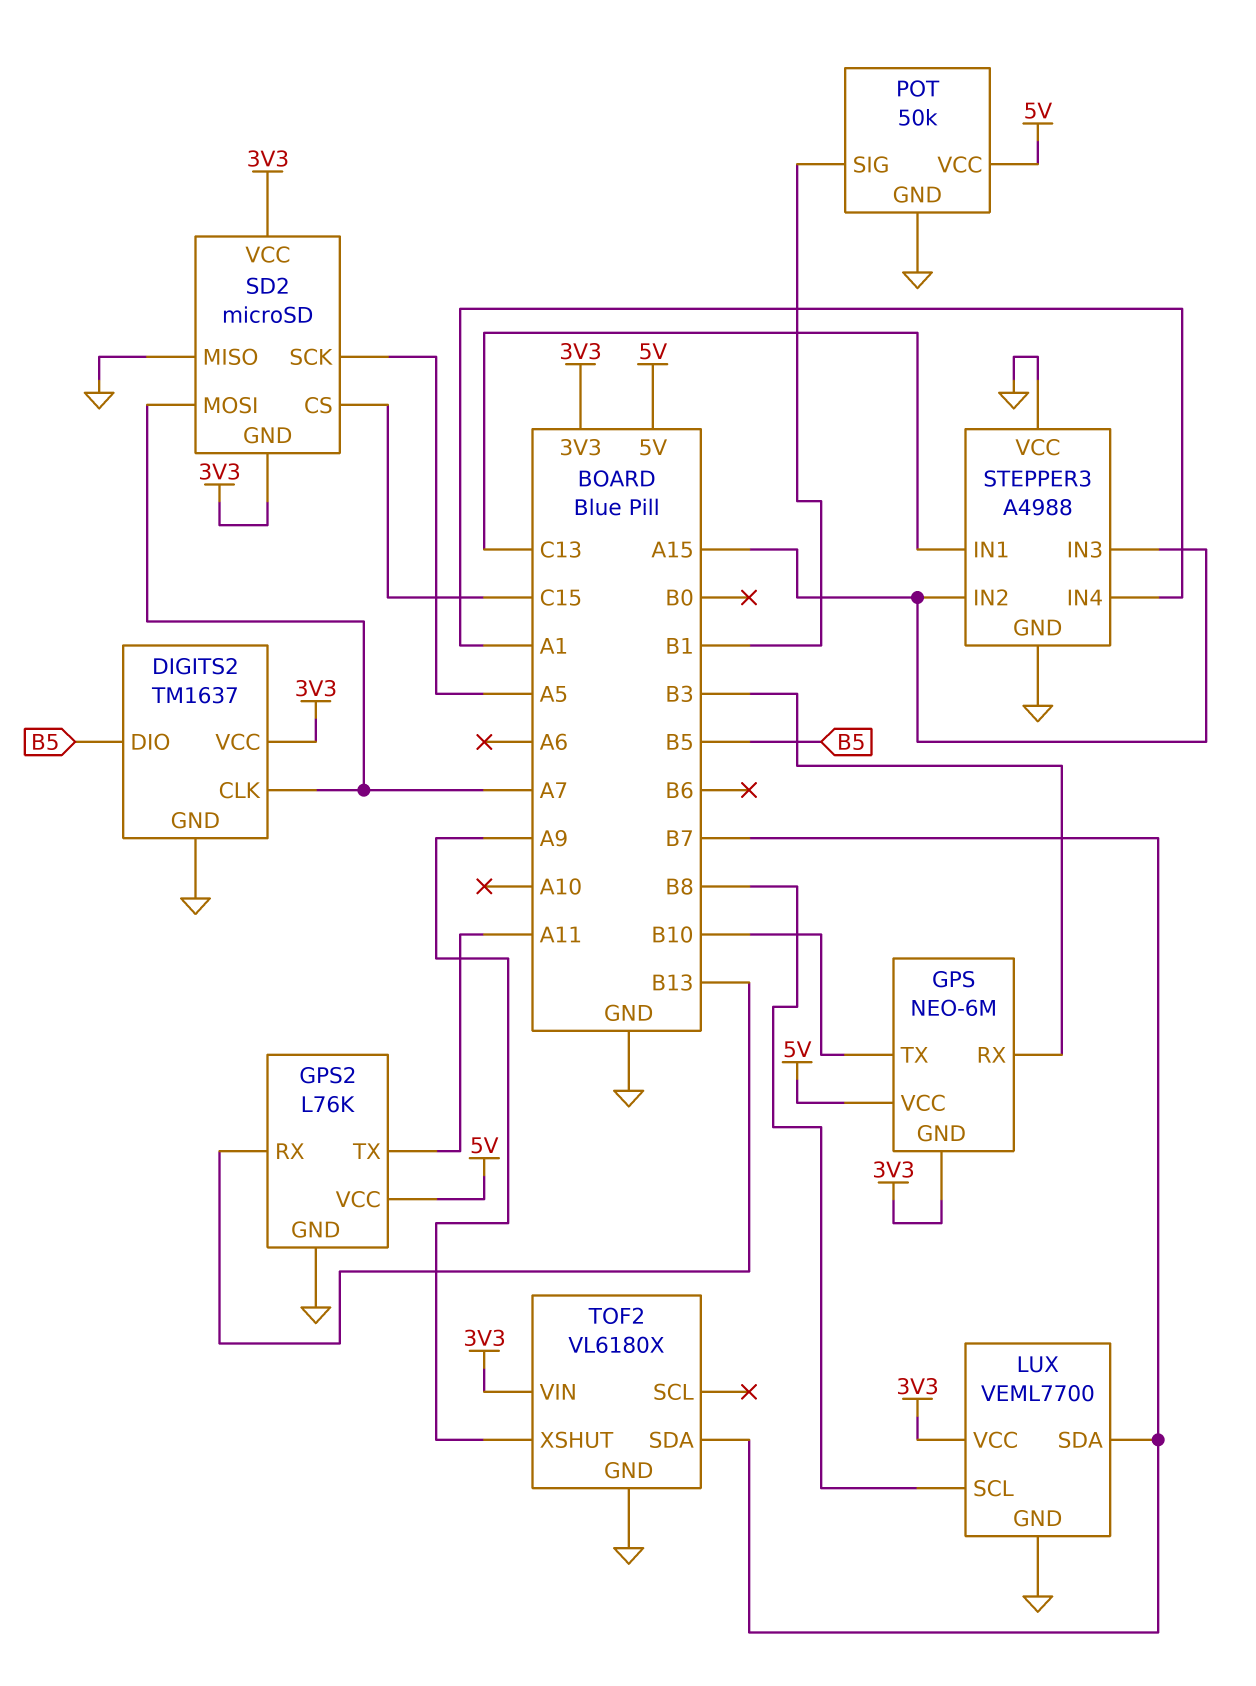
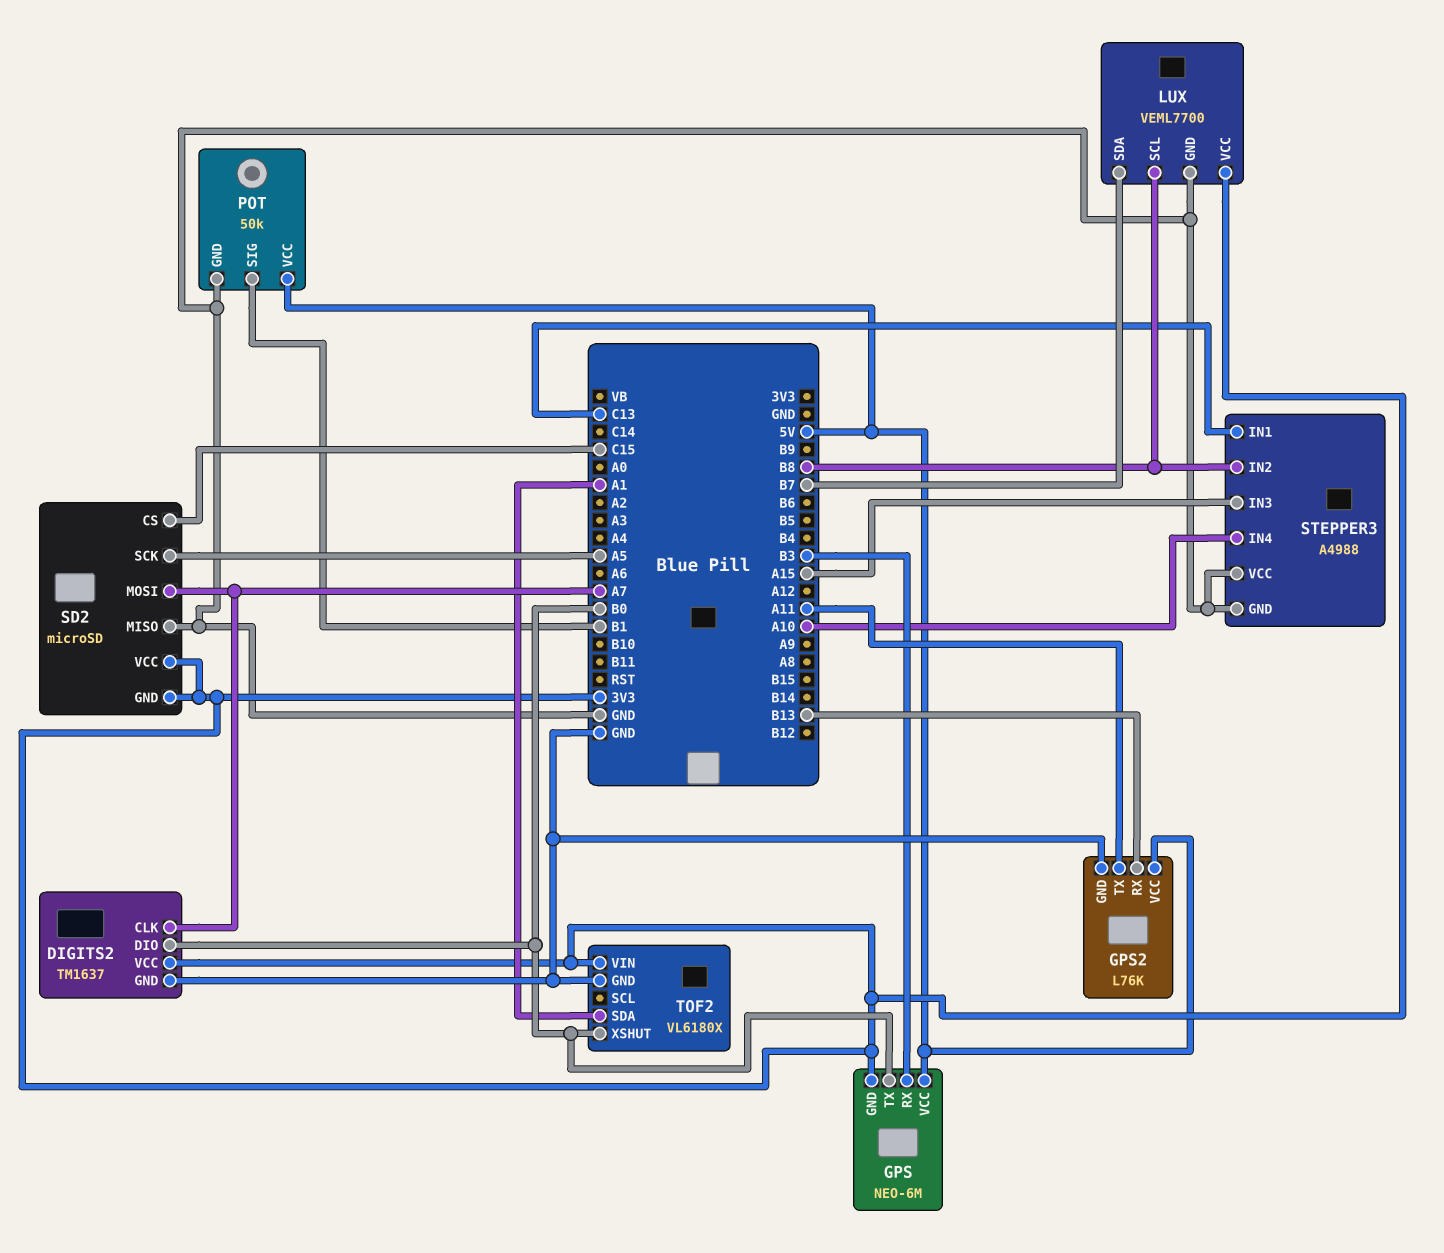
DIGITS2 pin DIO: B5 -> B0
GPS pin TX: B10 -> B0
STEPPER3 pin IN2: A15 -> B8
STEPPER3 pin IN4: A1 -> A10
TOF2 pin SDA: B7 -> A1
TOF2 pin XSHUT: A9 -> B0

